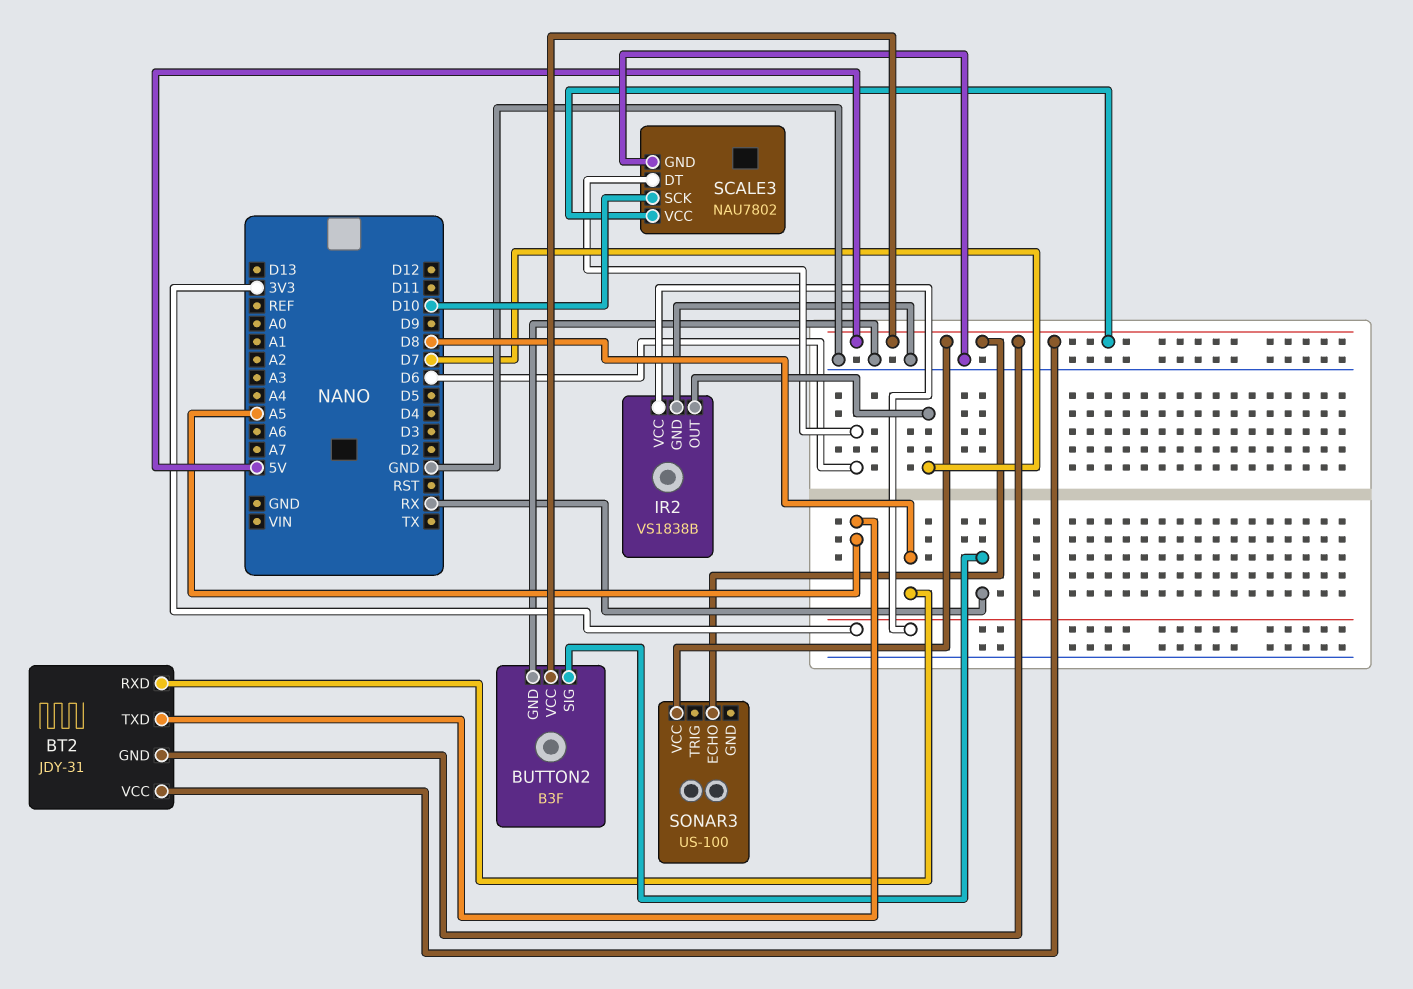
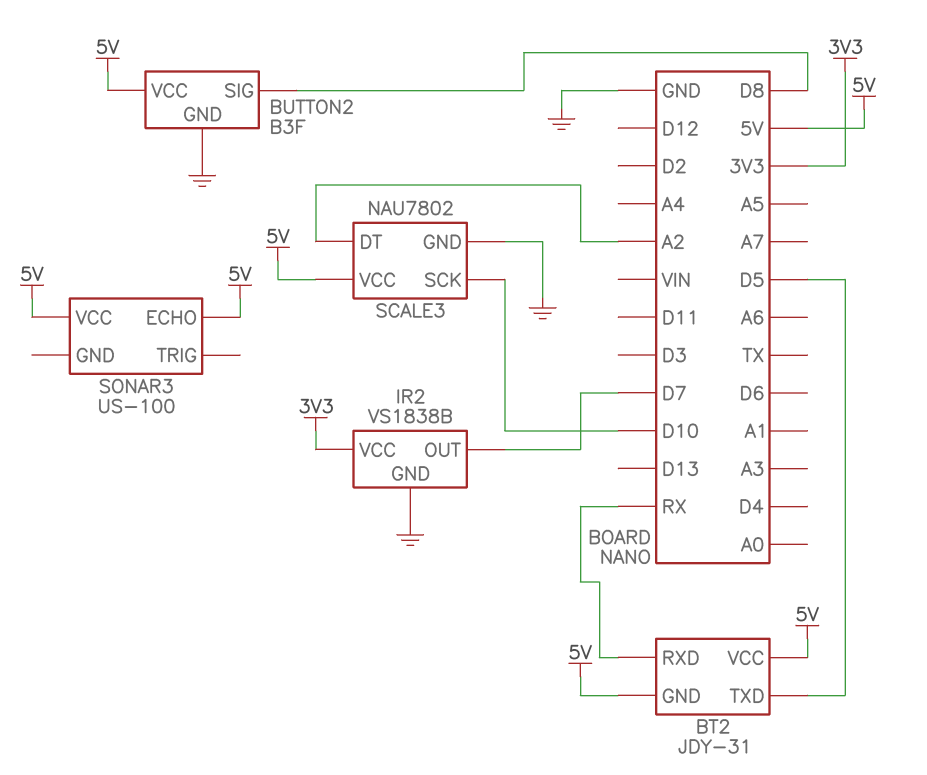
BT2 pin RXD: D8 -> RX
BT2 pin TXD: A5 -> D5
BUTTON2 pin SIG: RX -> D8
SCALE3 pin DT: D6 -> A2

